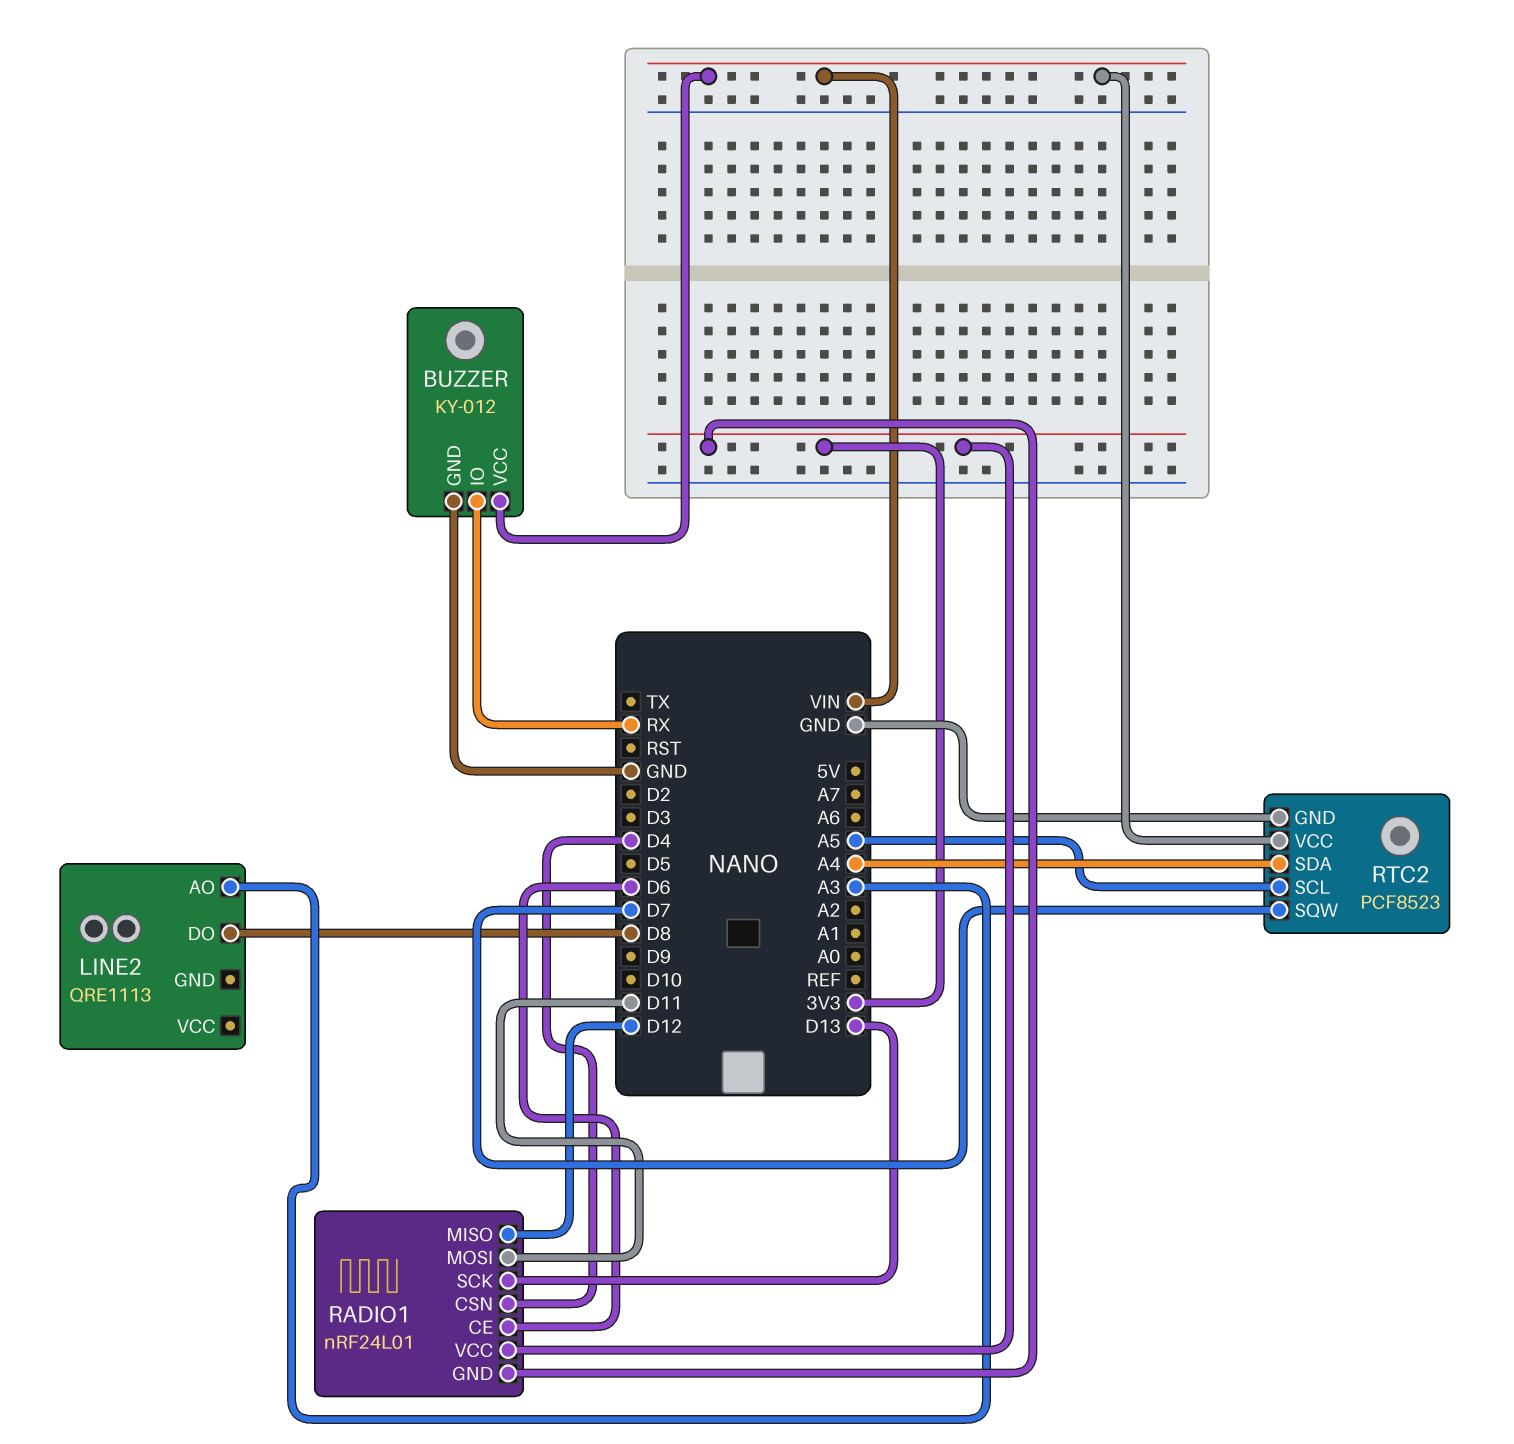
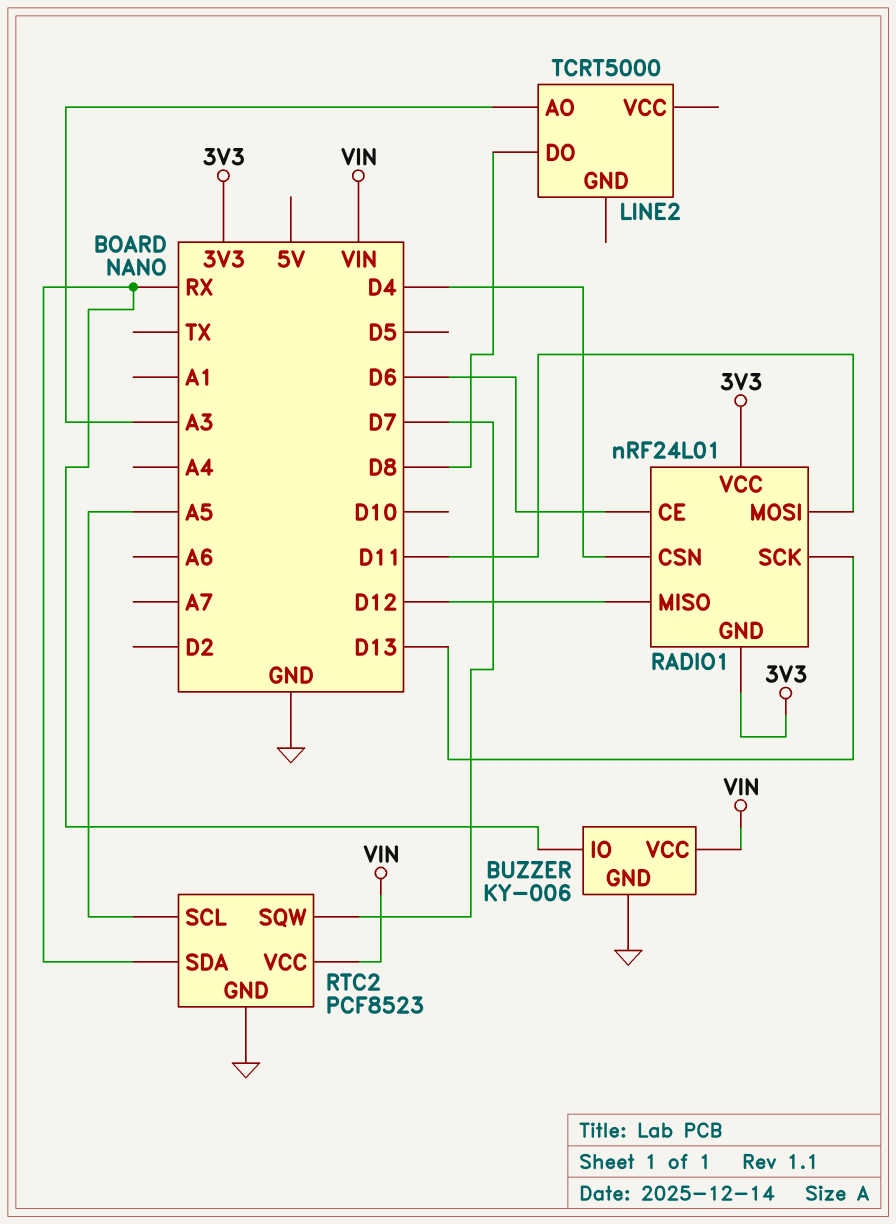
BUZZER: KY-012 -> KY-006
LINE2: QRE1113 -> TCRT5000
RTC2 pin SDA: A4 -> RX

